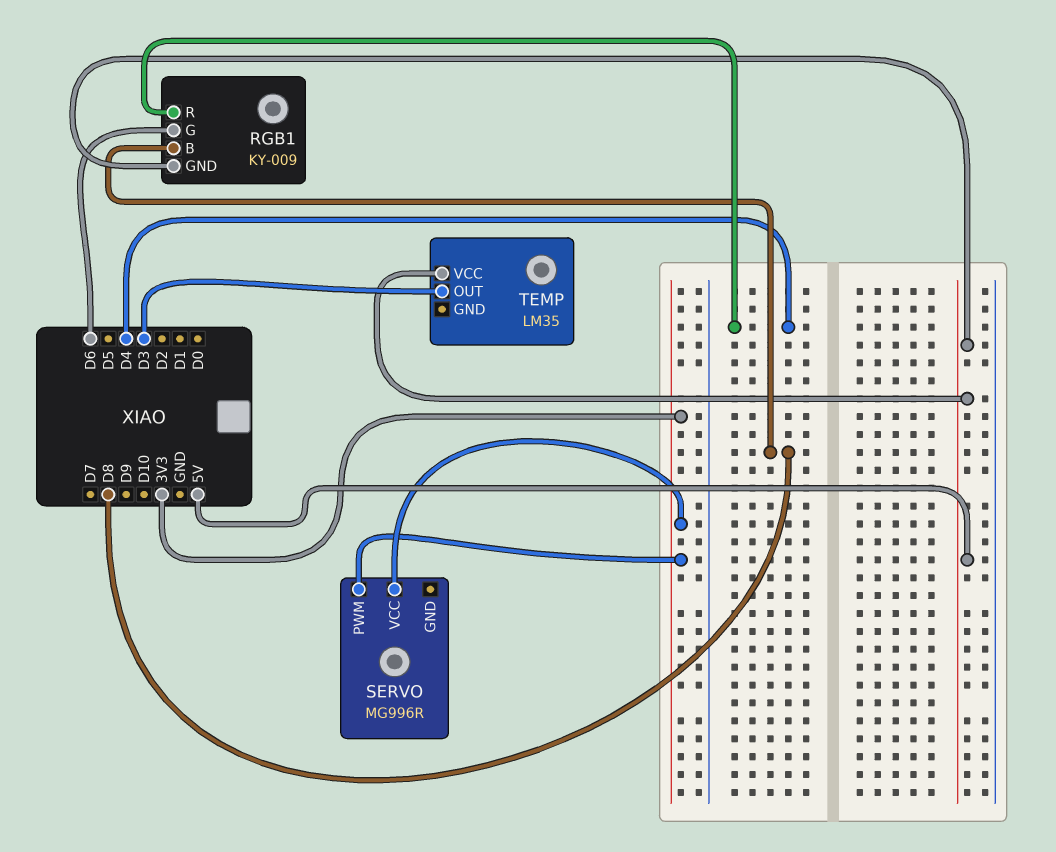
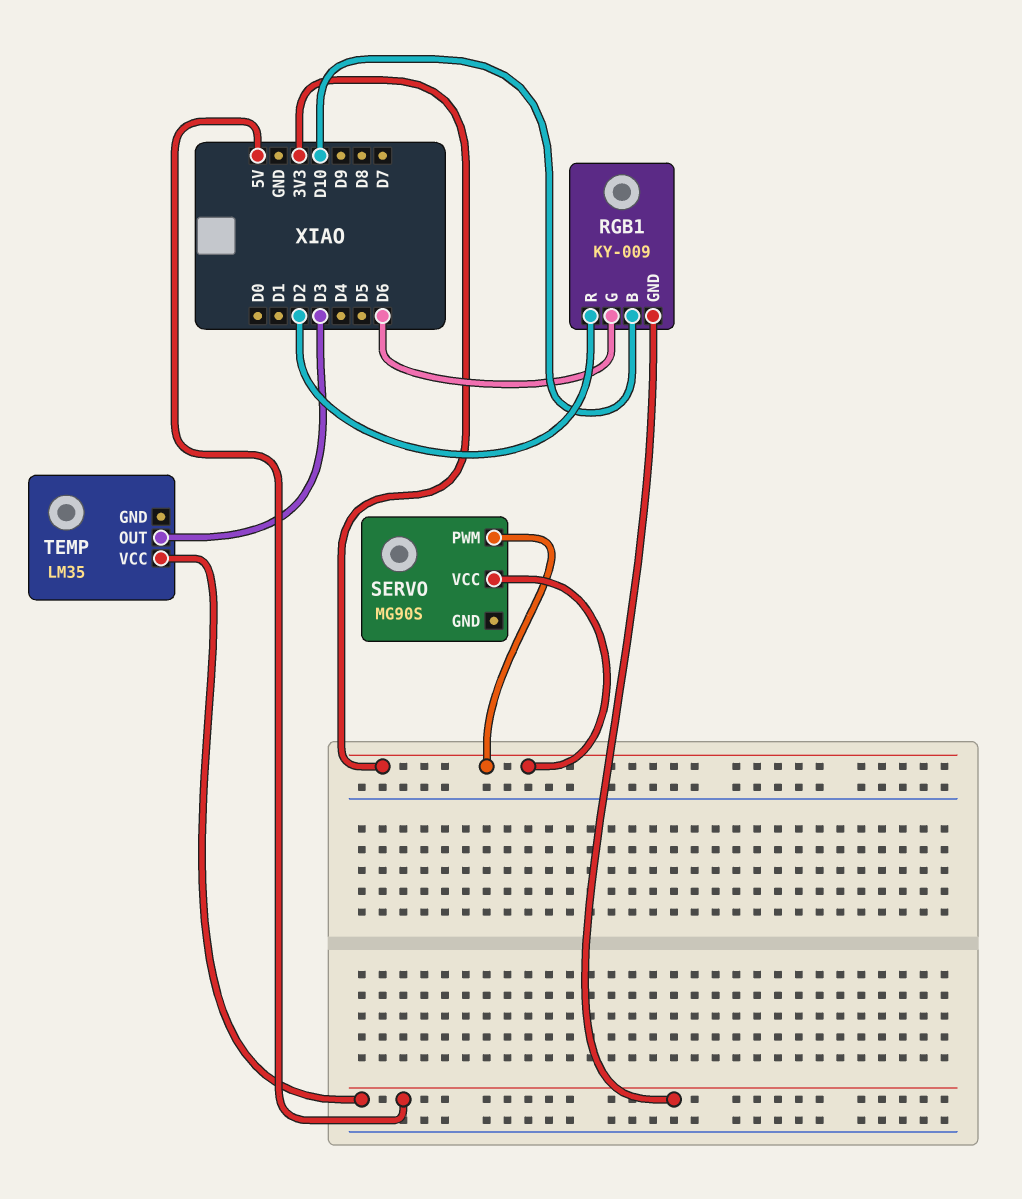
RGB1 pin B: D8 -> D10
RGB1 pin R: D4 -> D2
SERVO: MG996R -> MG90S

